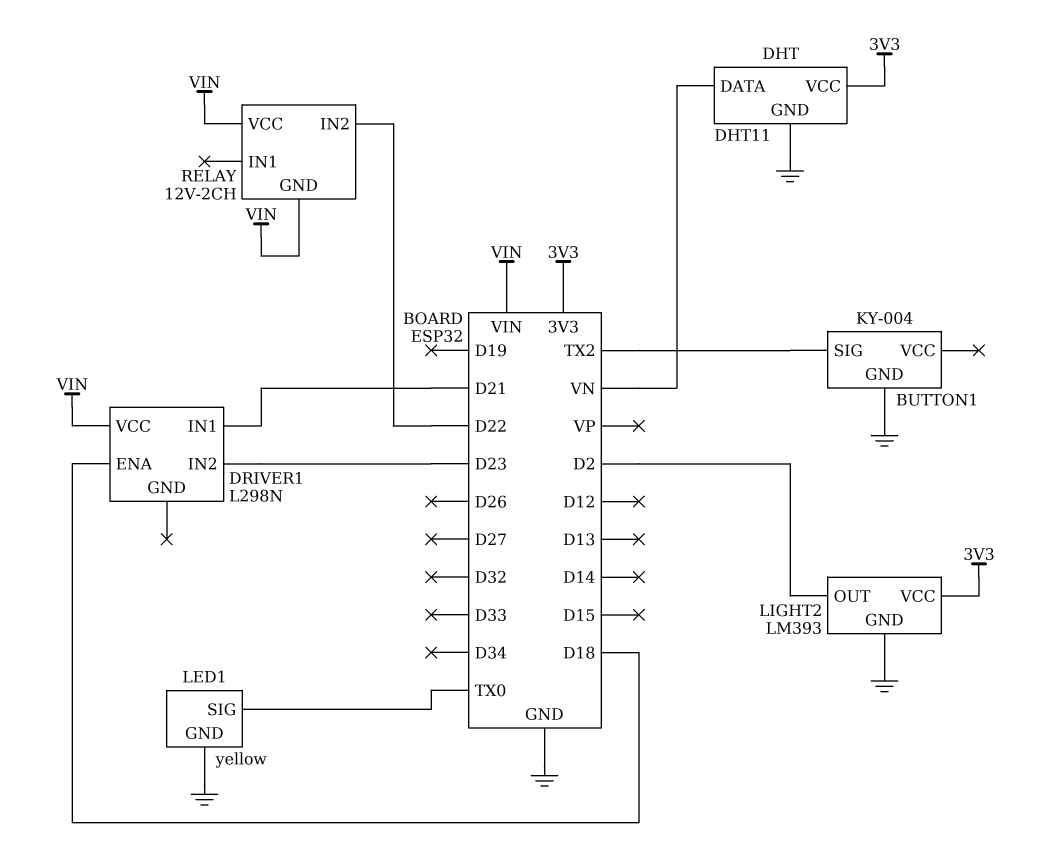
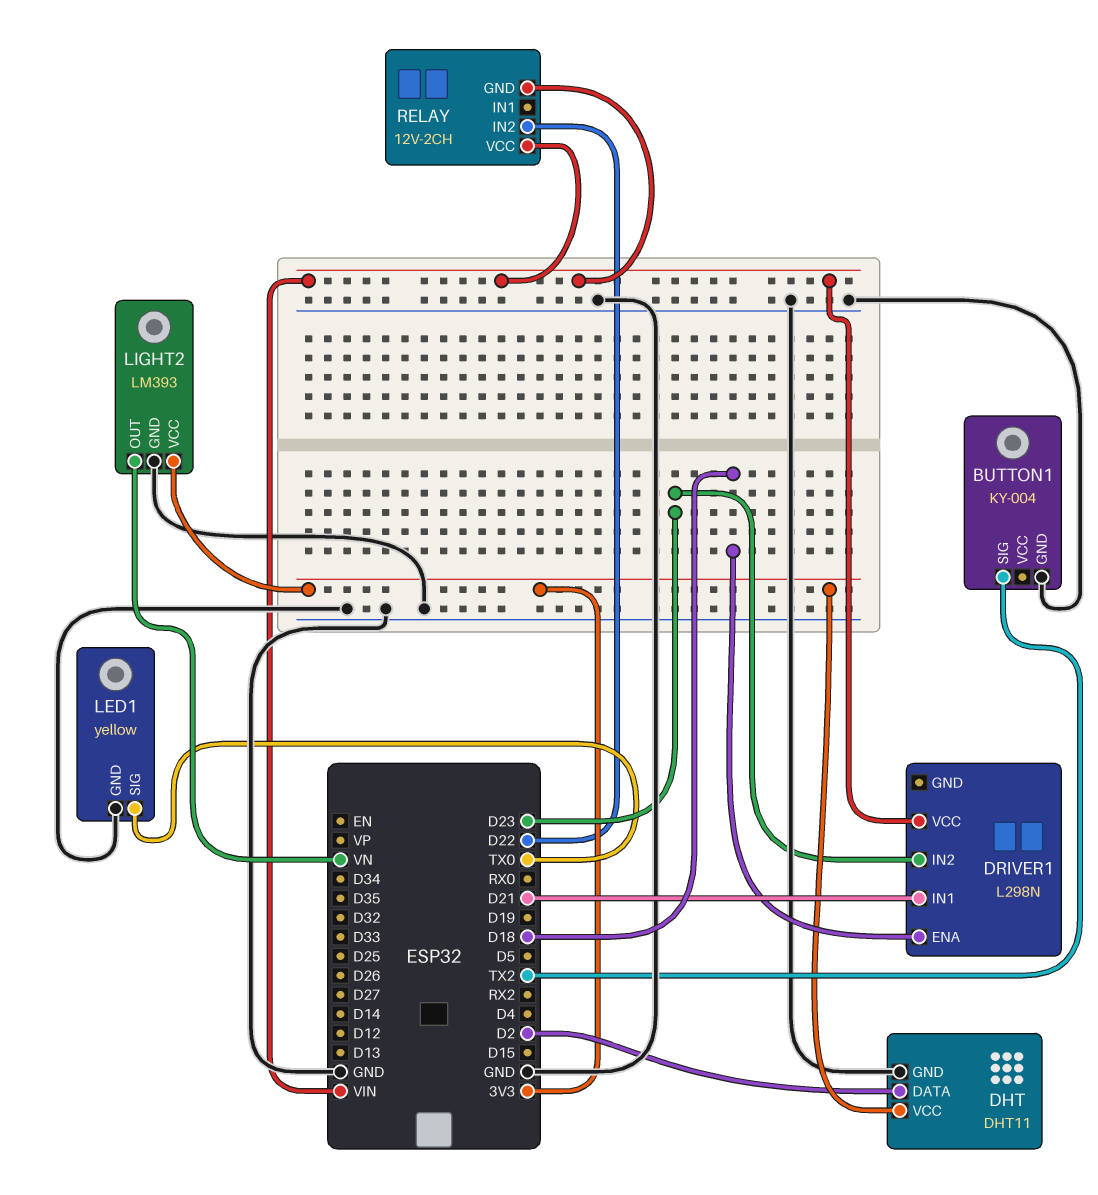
DHT pin DATA: VN -> D2
LIGHT2 pin OUT: D2 -> VN

